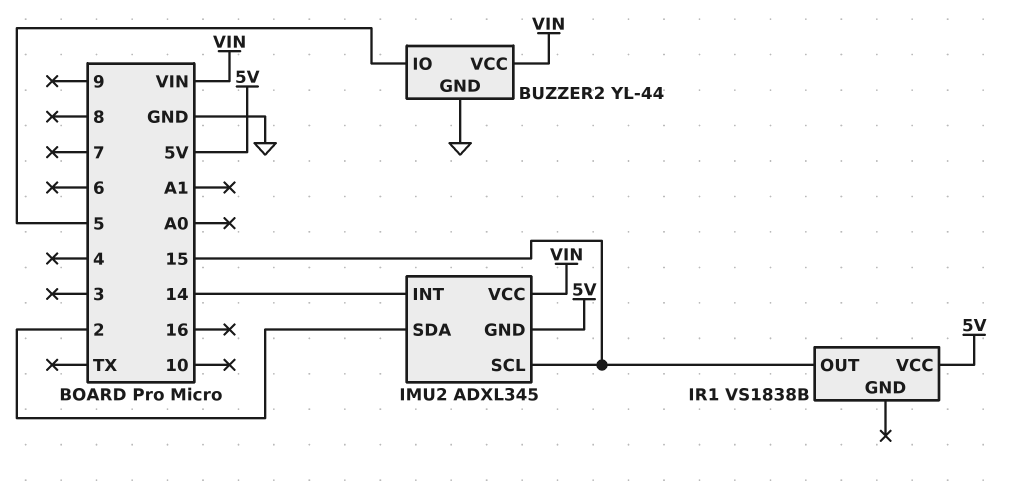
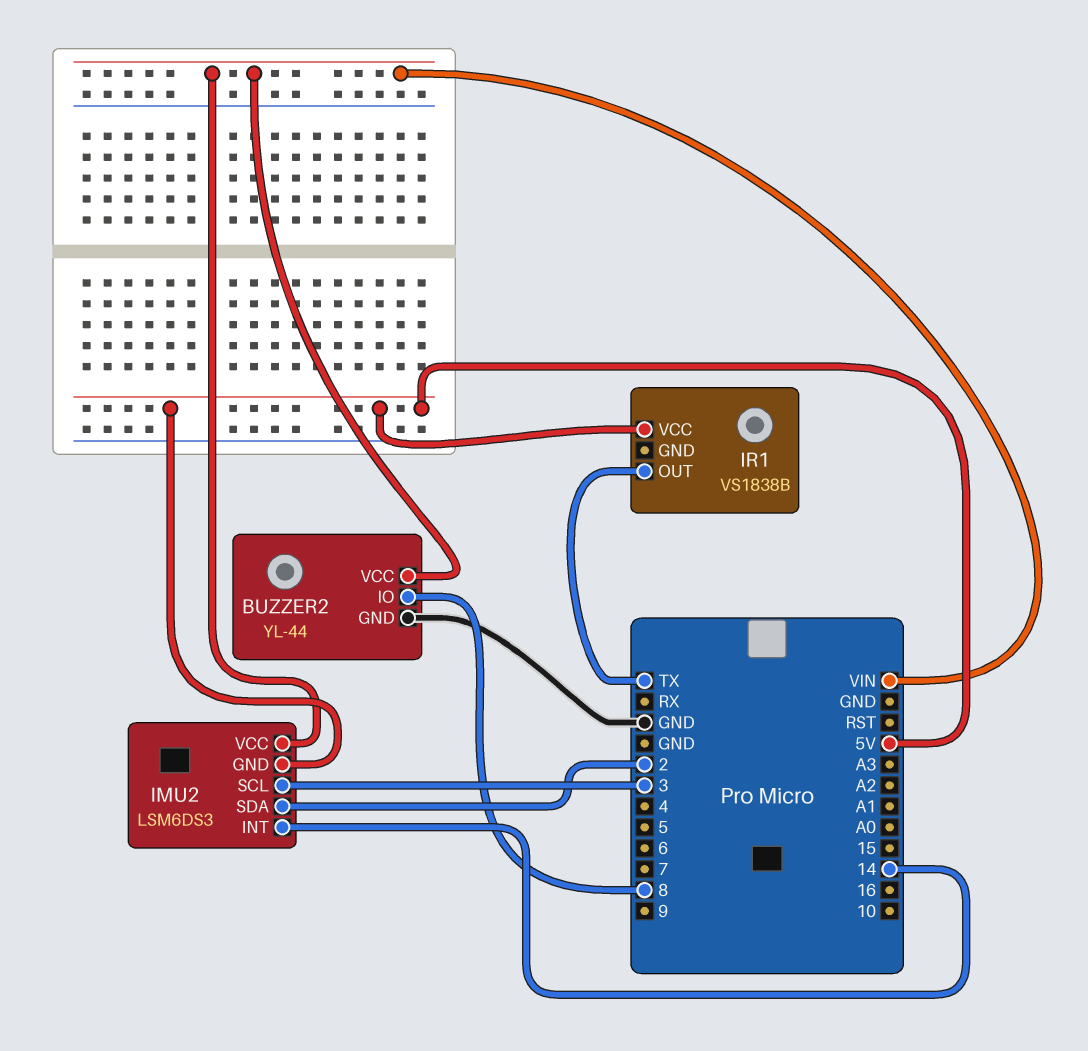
BUZZER2 pin IO: 5 -> 8
IMU2: ADXL345 -> LSM6DS3
IMU2 pin SCL: 15 -> 3
IR1 pin OUT: 15 -> TX

